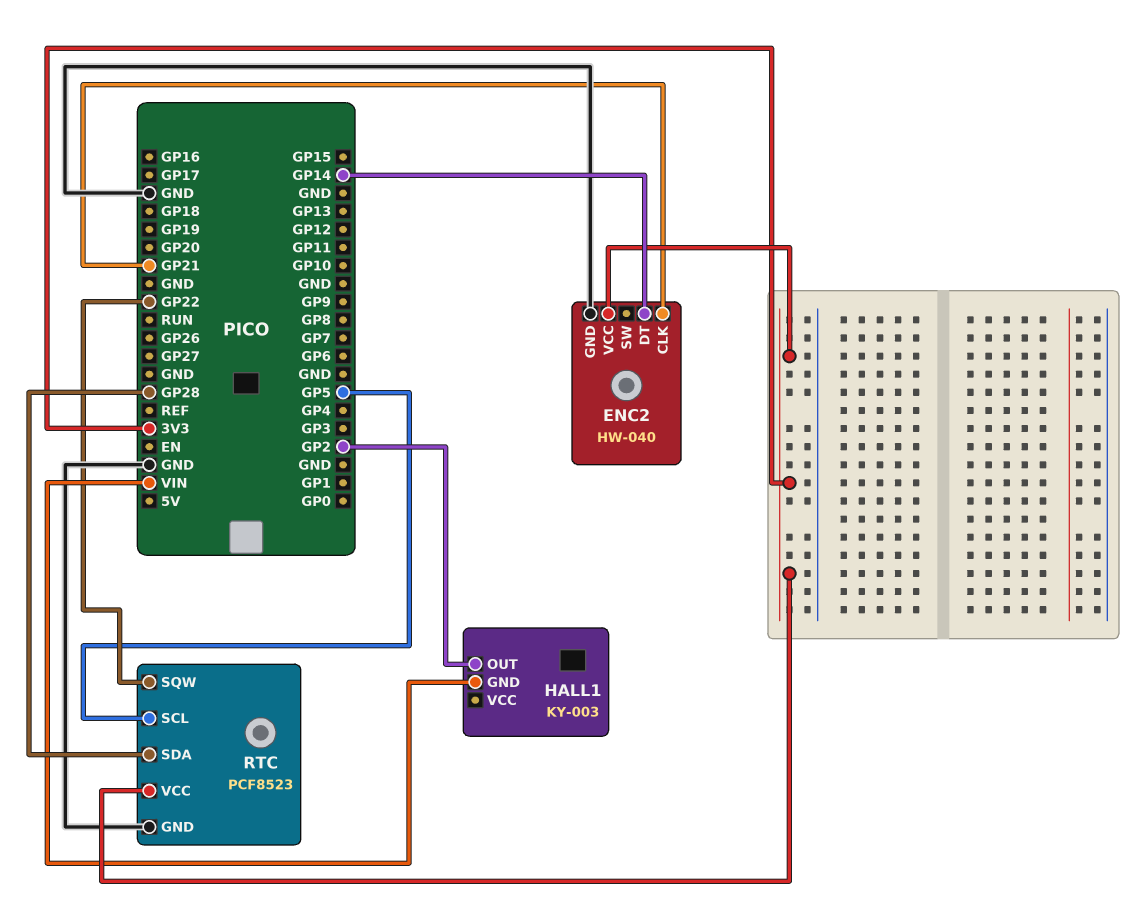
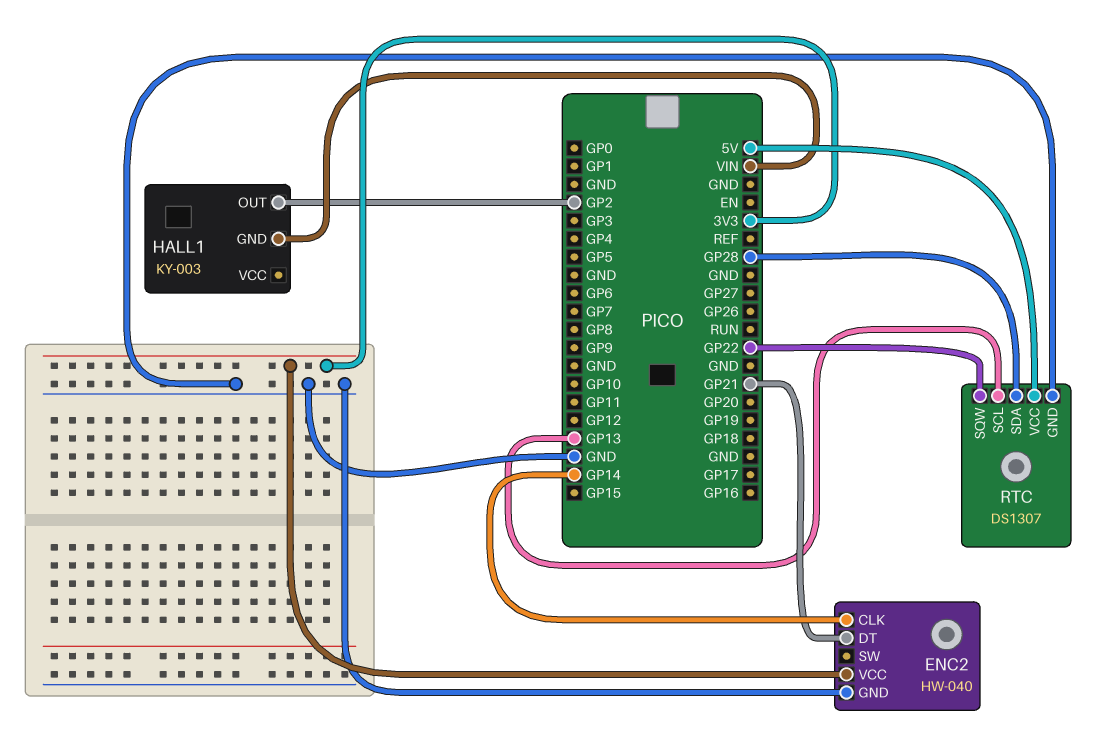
ENC2 pin CLK: GP21 -> GP14
ENC2 pin DT: GP14 -> GP21
RTC: PCF8523 -> DS1307
RTC pin SCL: GP5 -> GP13
RTC pin VCC: 3V3 -> 5V

